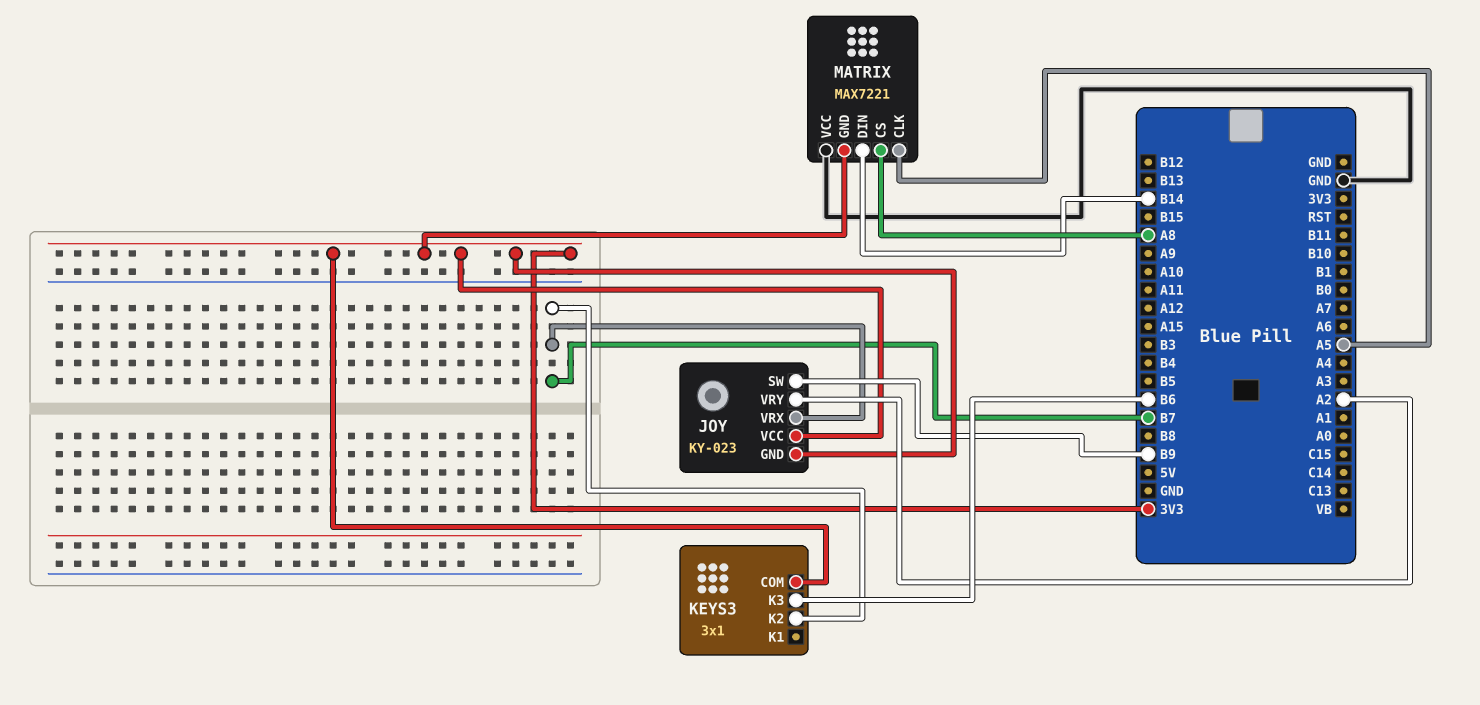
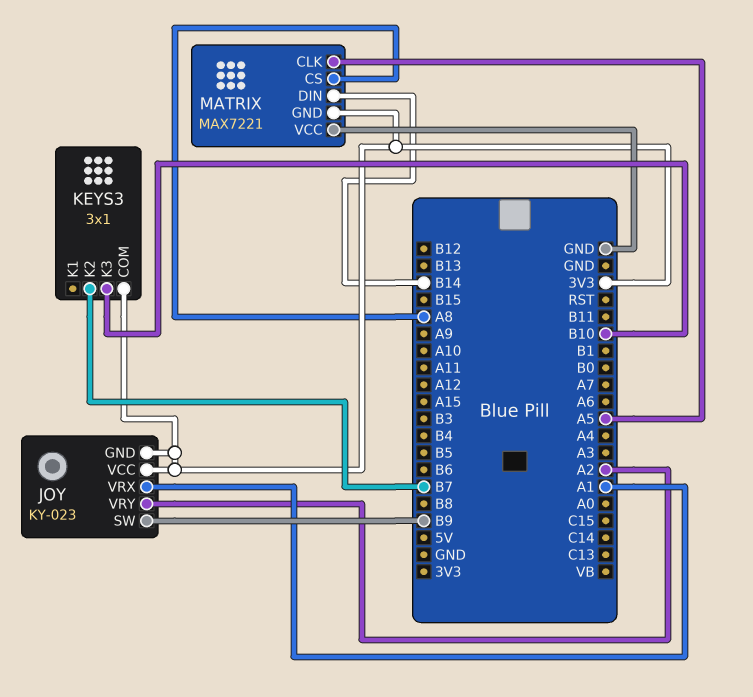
JOY pin VRX: B7 -> A1
KEYS3 pin K3: B6 -> B10

